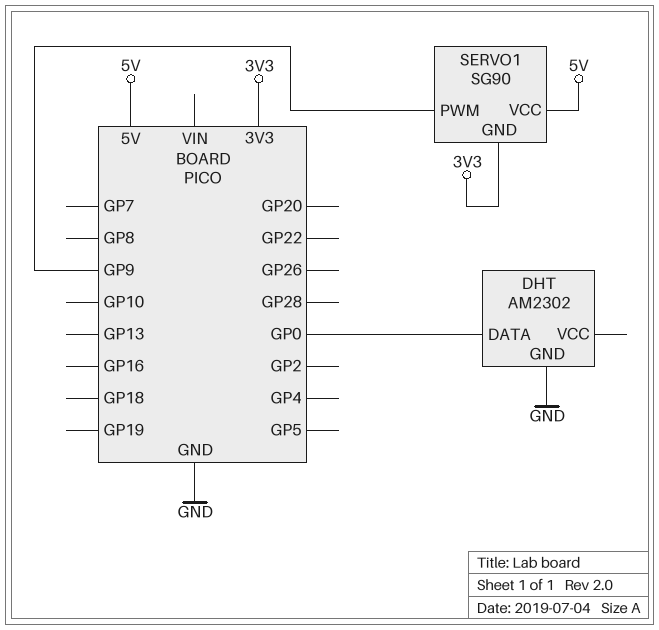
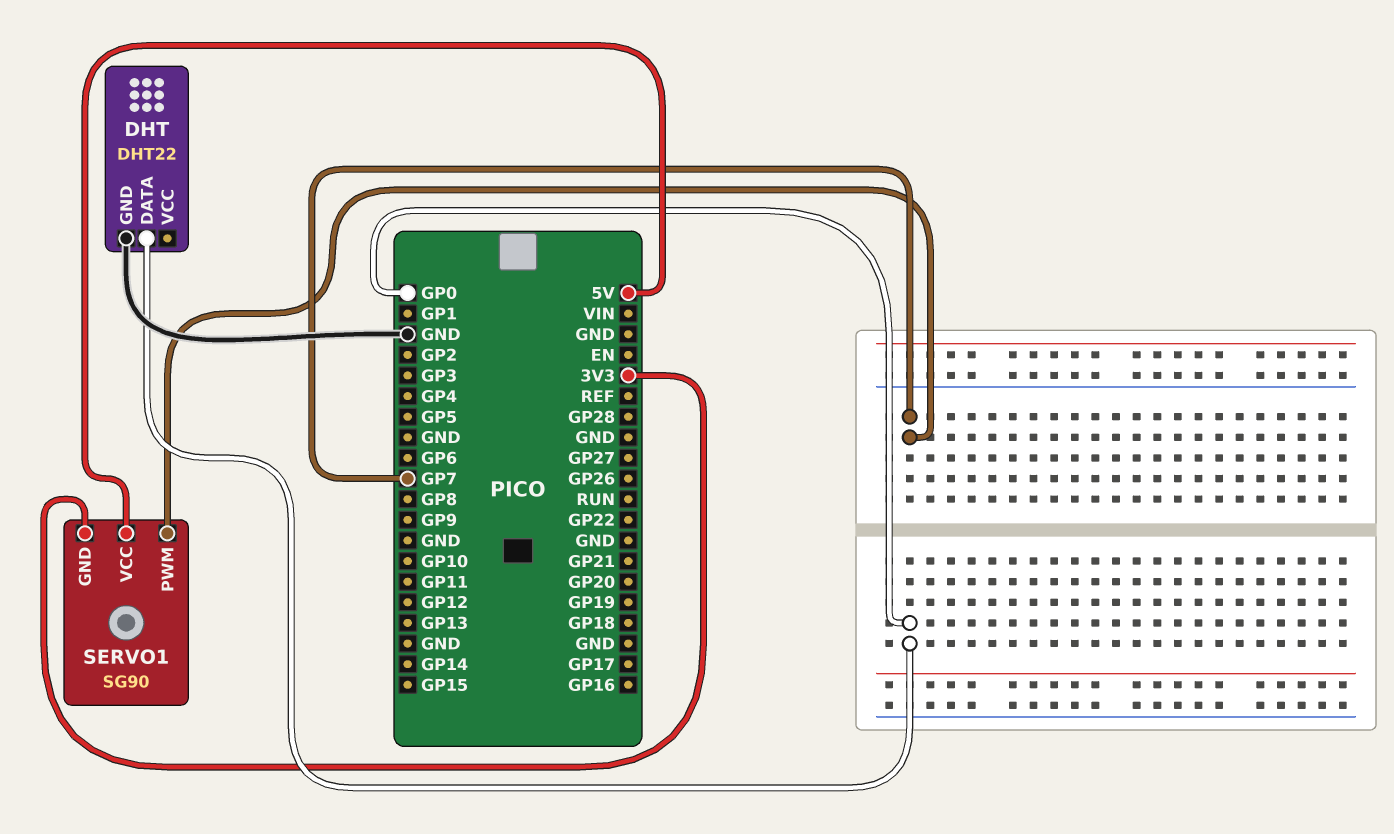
DHT: AM2302 -> DHT22
SERVO1 pin PWM: GP9 -> GP7

